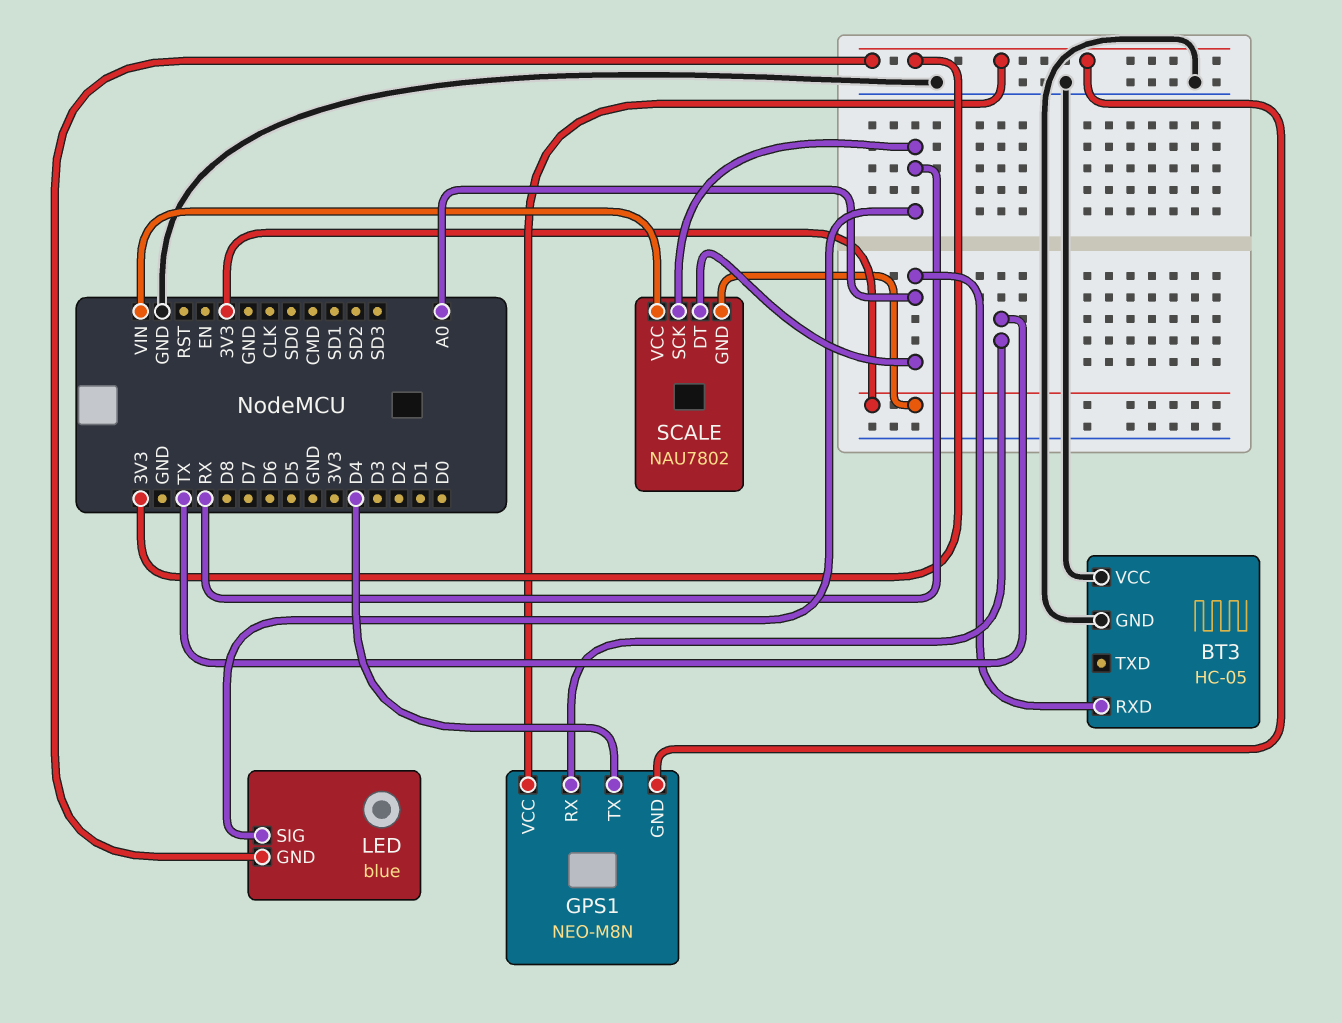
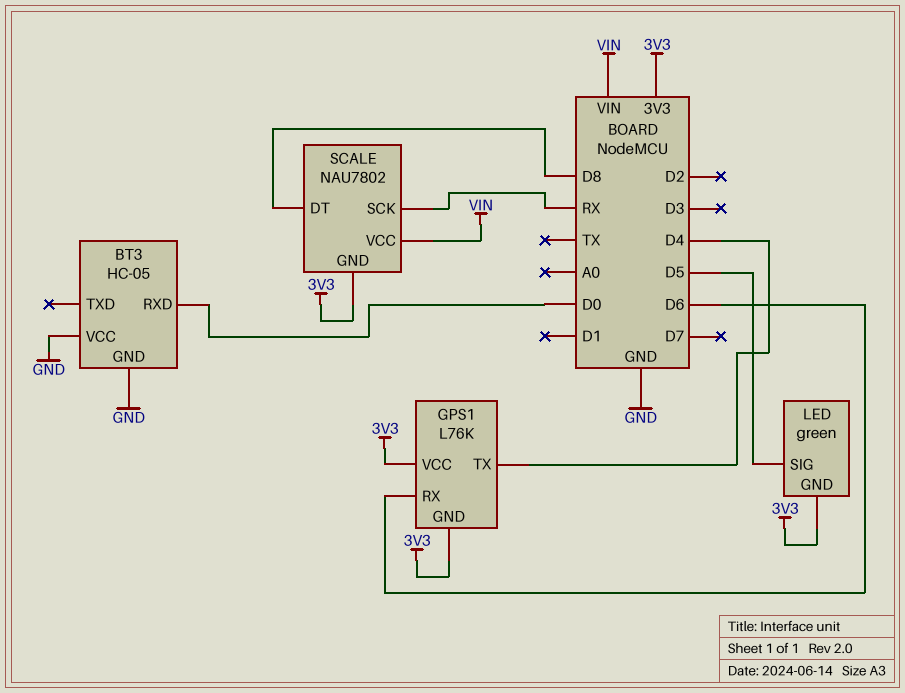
BT3 pin RXD: A0 -> D0
GPS1: NEO-M8N -> L76K
GPS1 pin RX: TX -> D6
LED: blue -> green
LED pin SIG: RX -> D5
SCALE pin DT: A0 -> D8

